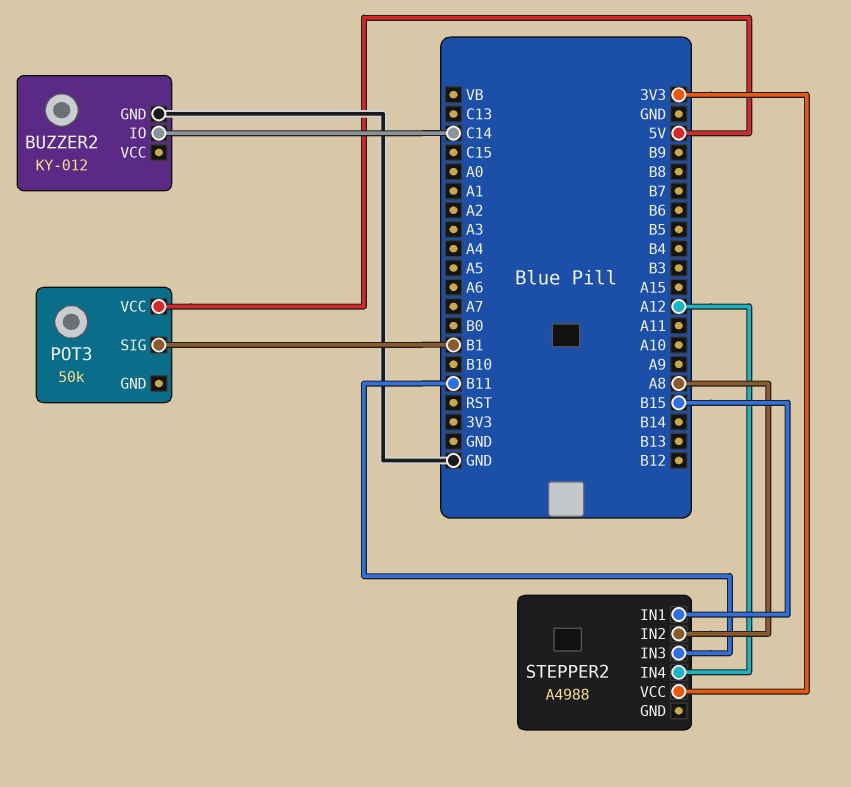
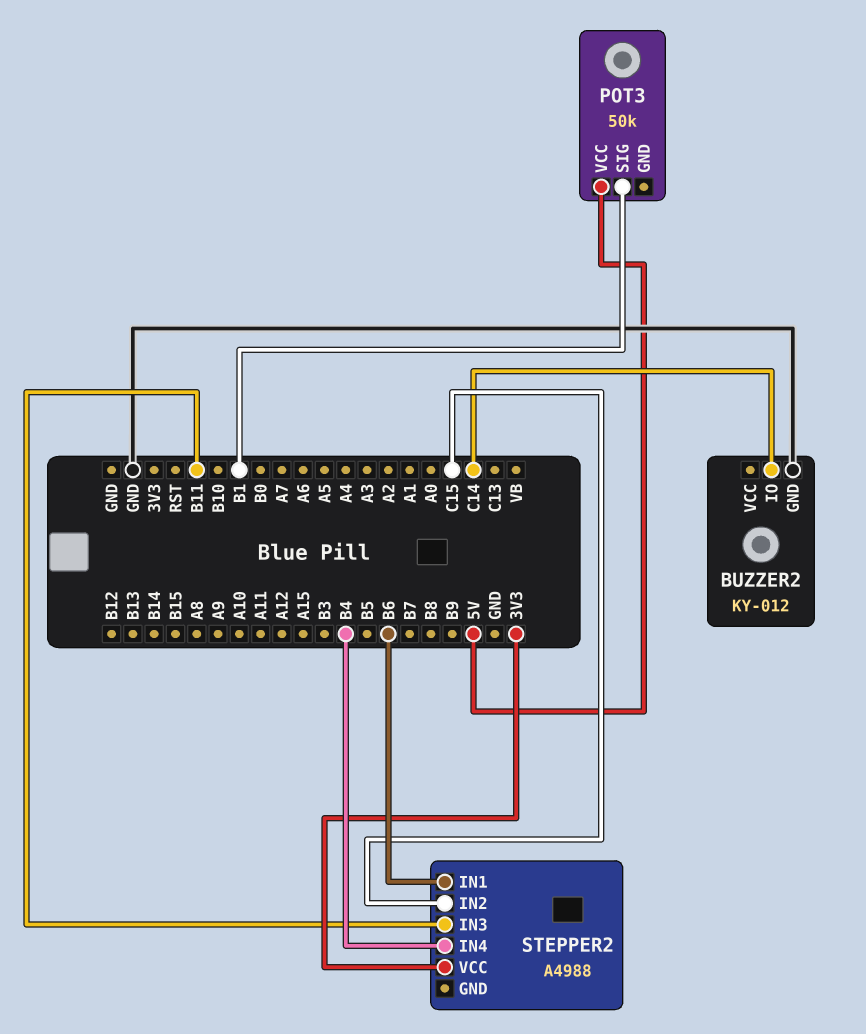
STEPPER2 pin IN1: B15 -> B6
STEPPER2 pin IN2: A8 -> C15
STEPPER2 pin IN4: A12 -> B4

